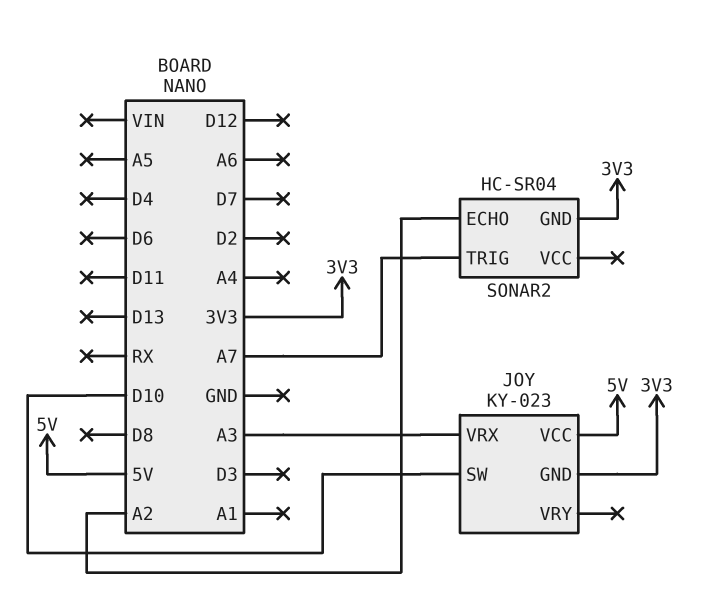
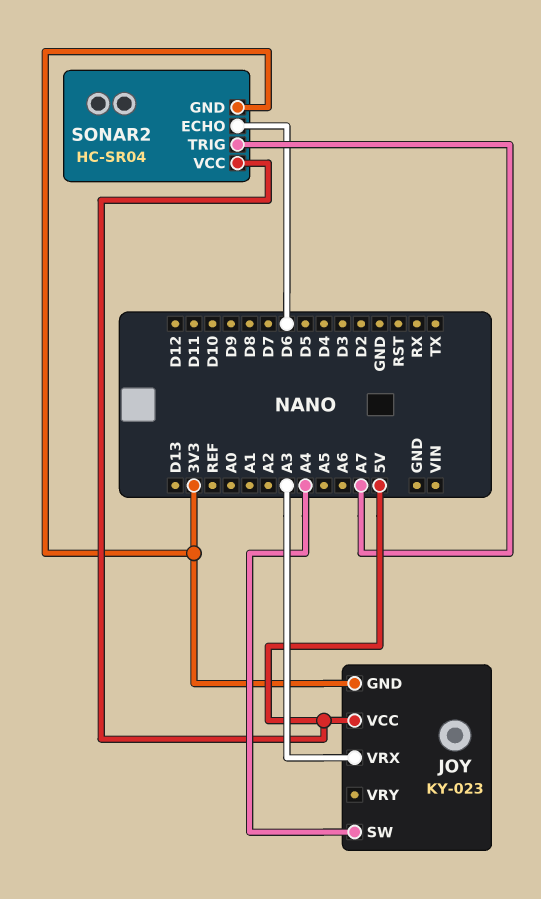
JOY pin SW: D10 -> A4
SONAR2 pin ECHO: A2 -> D6
SONAR2 pin VCC: none -> 5V

